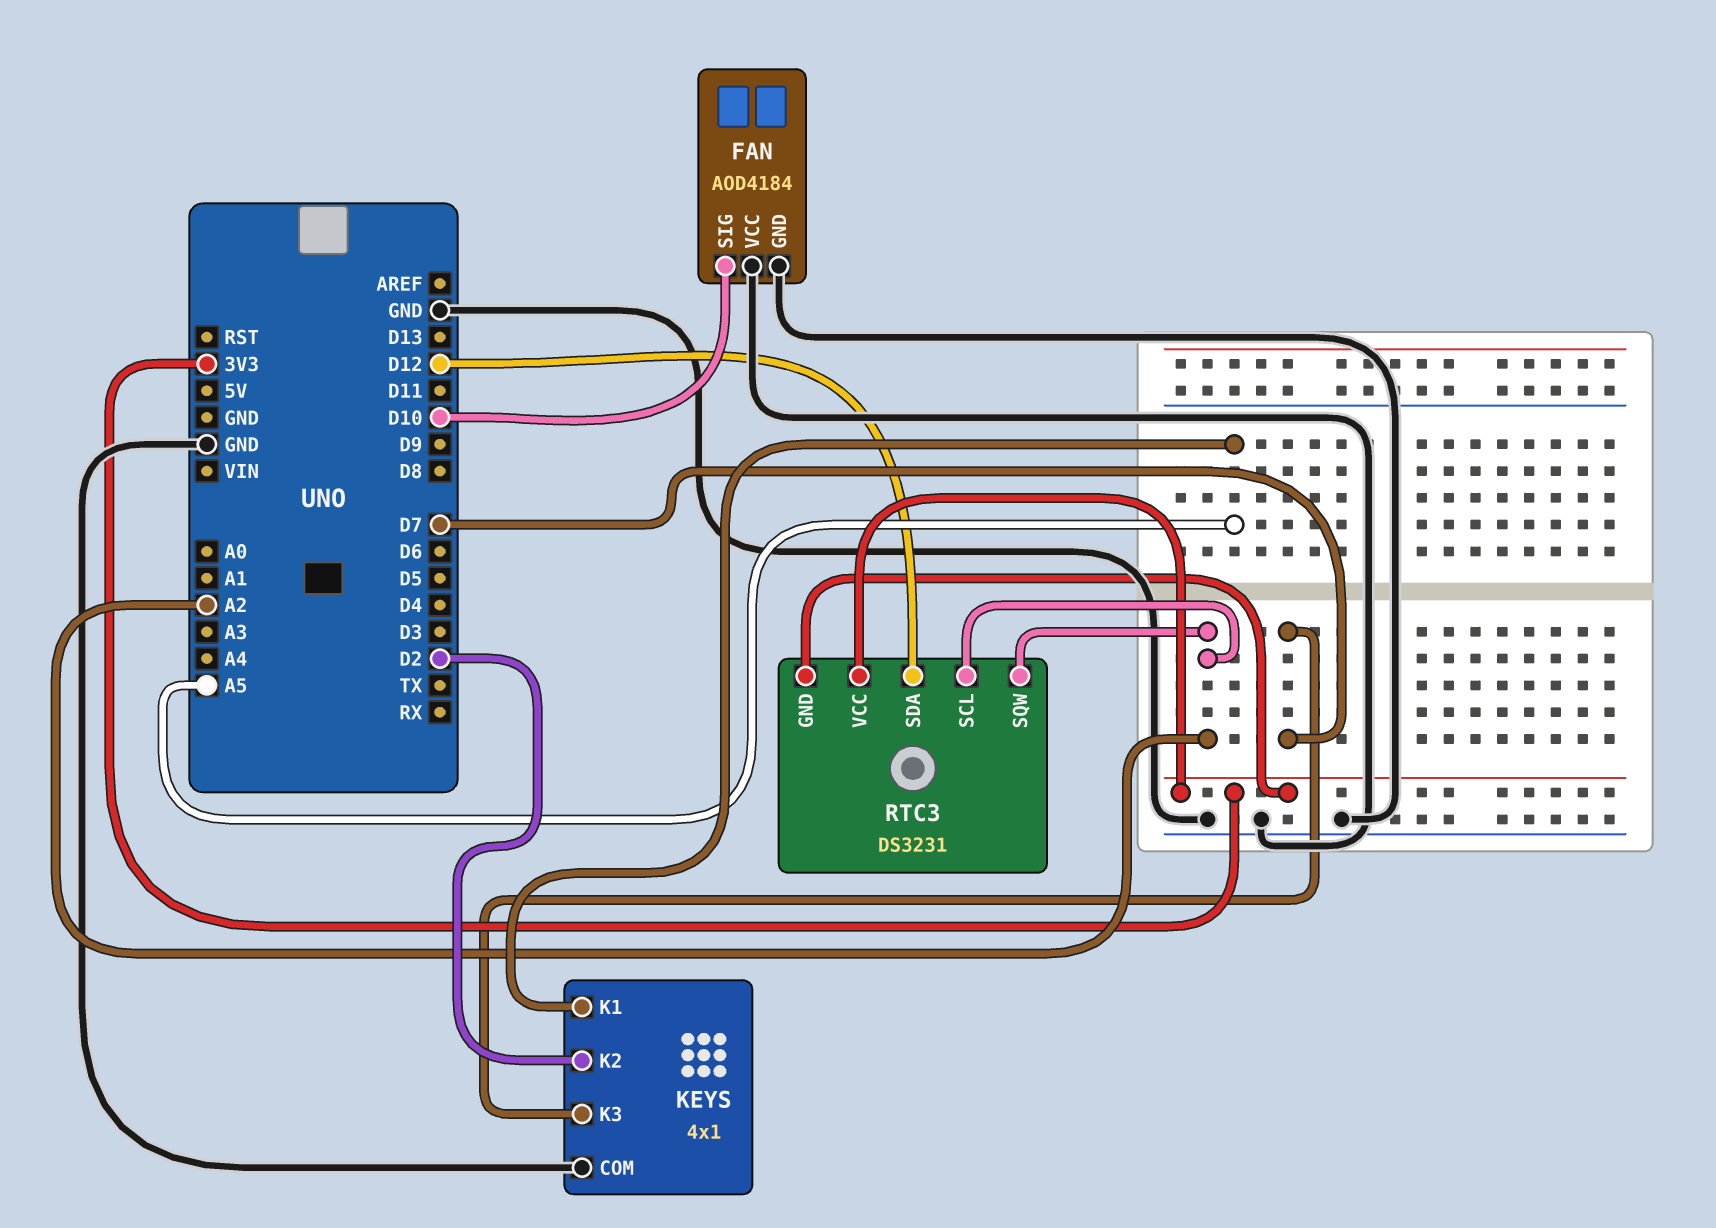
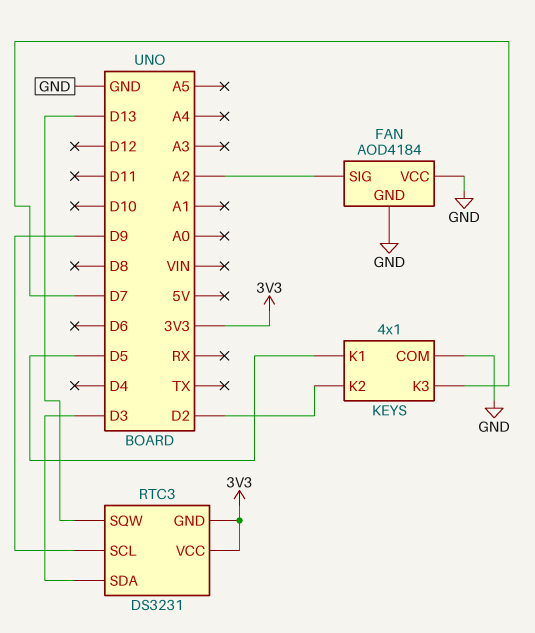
FAN pin SIG: D10 -> A2
KEYS pin K1: A5 -> D5
RTC3 pin SCL: A2 -> D9
RTC3 pin SDA: D12 -> D3
RTC3 pin SQW: A2 -> D13

